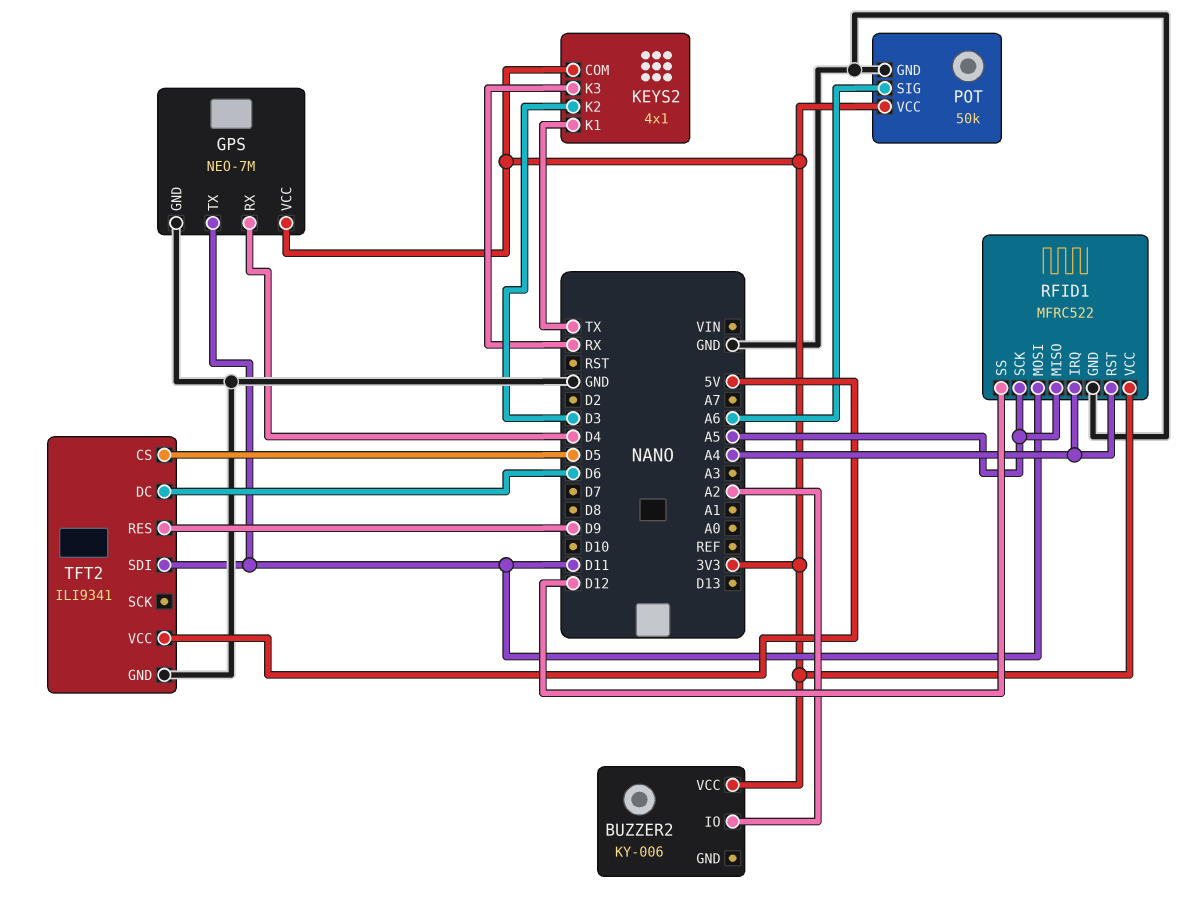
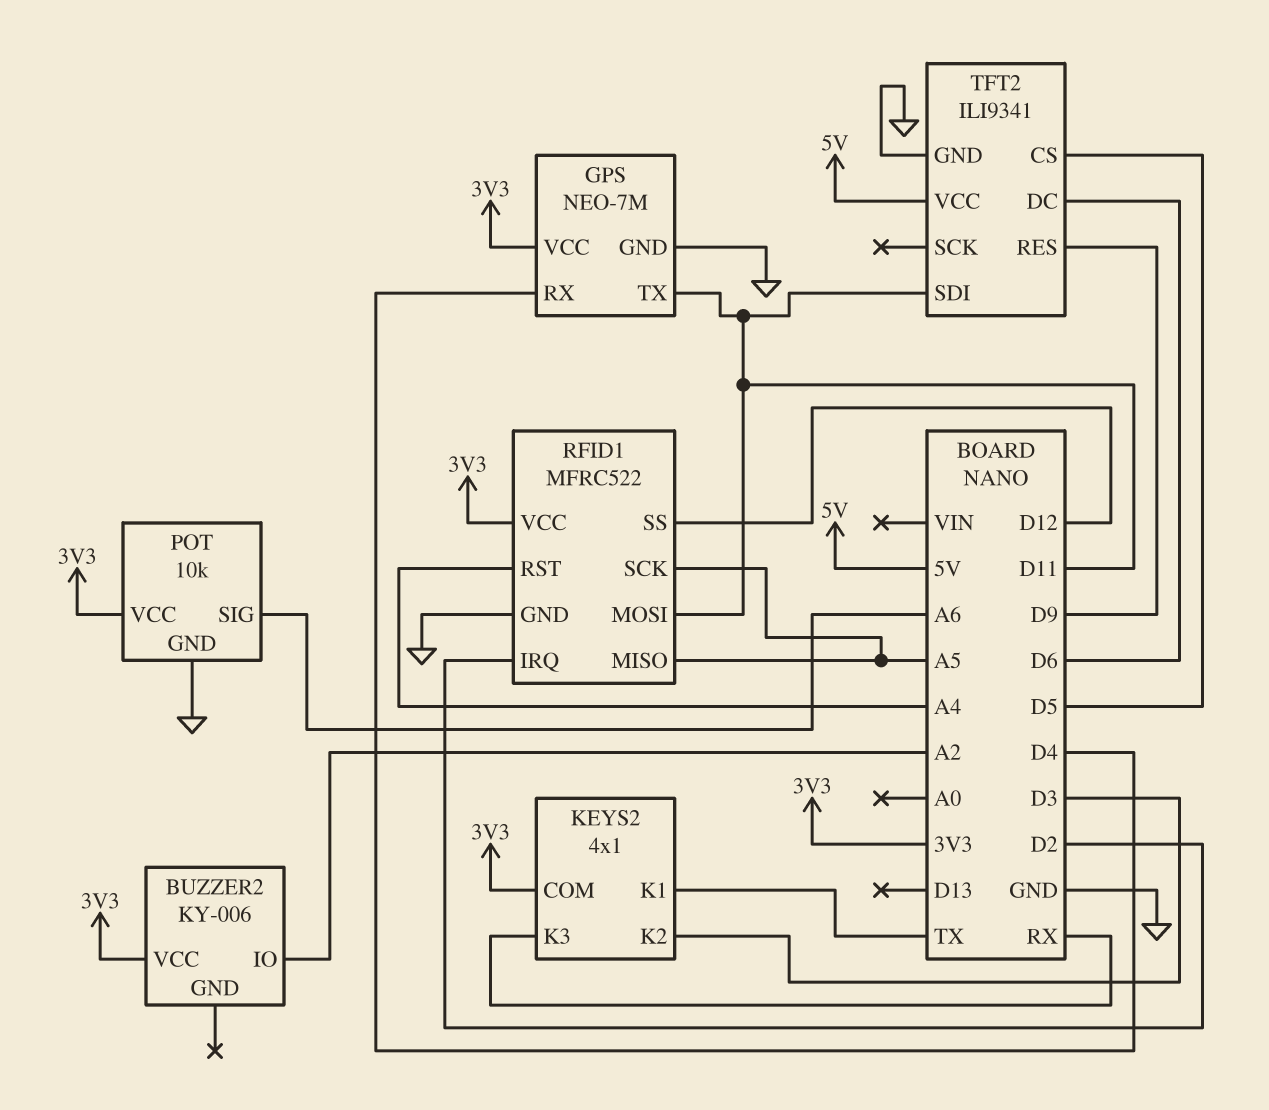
POT: 50k -> 10k
RFID1 pin IRQ: A4 -> D2

